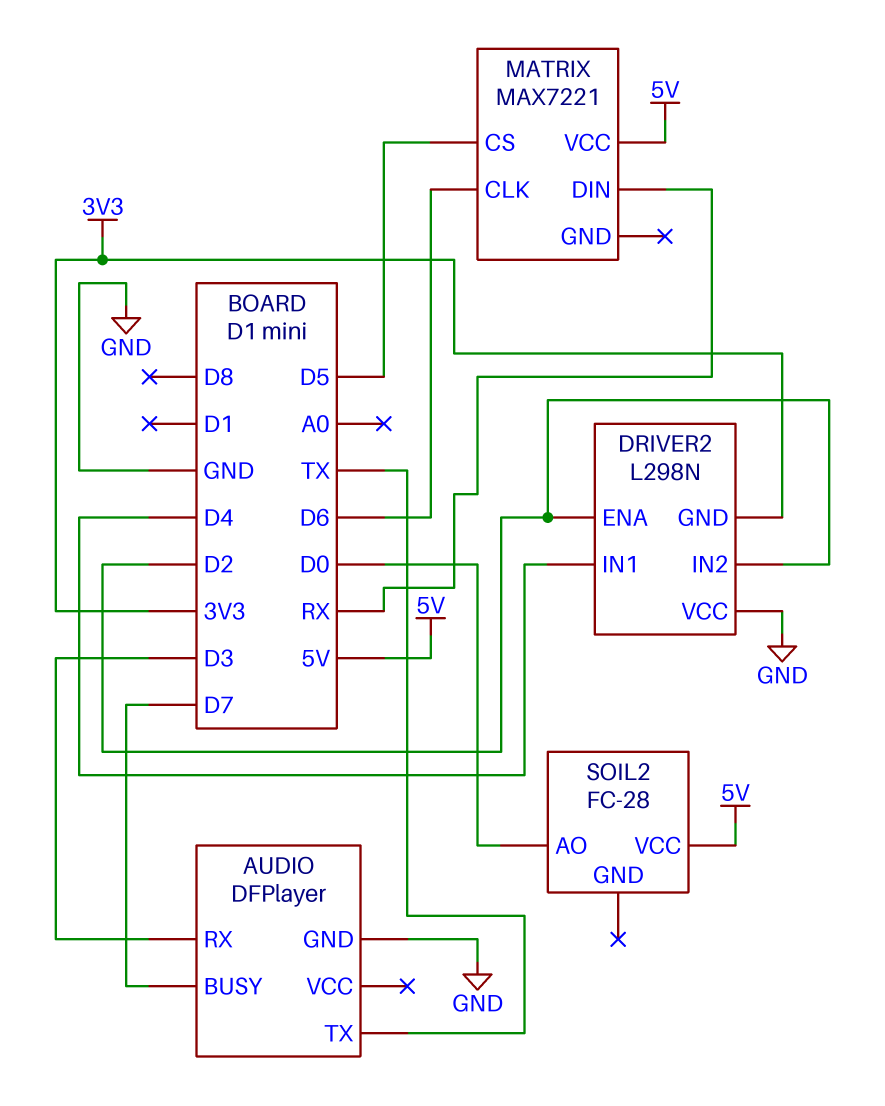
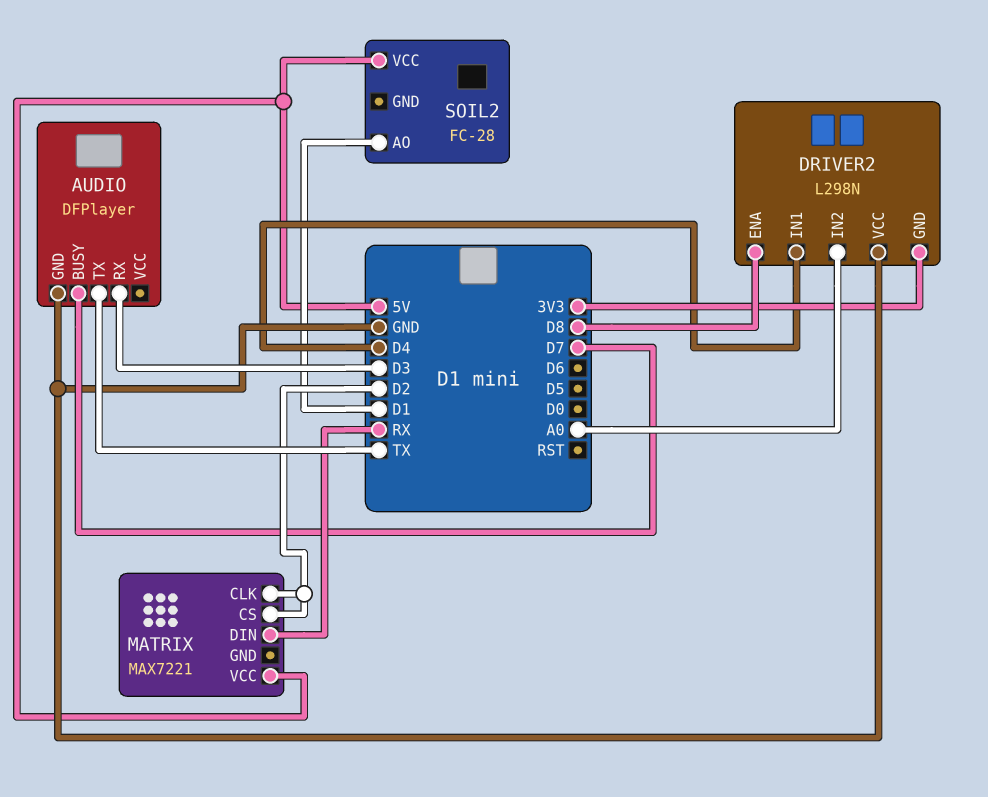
DRIVER2 pin ENA: D2 -> D8
DRIVER2 pin IN2: D2 -> A0
MATRIX pin CLK: D6 -> D2
MATRIX pin CS: D5 -> D2
SOIL2 pin AO: D0 -> D1

